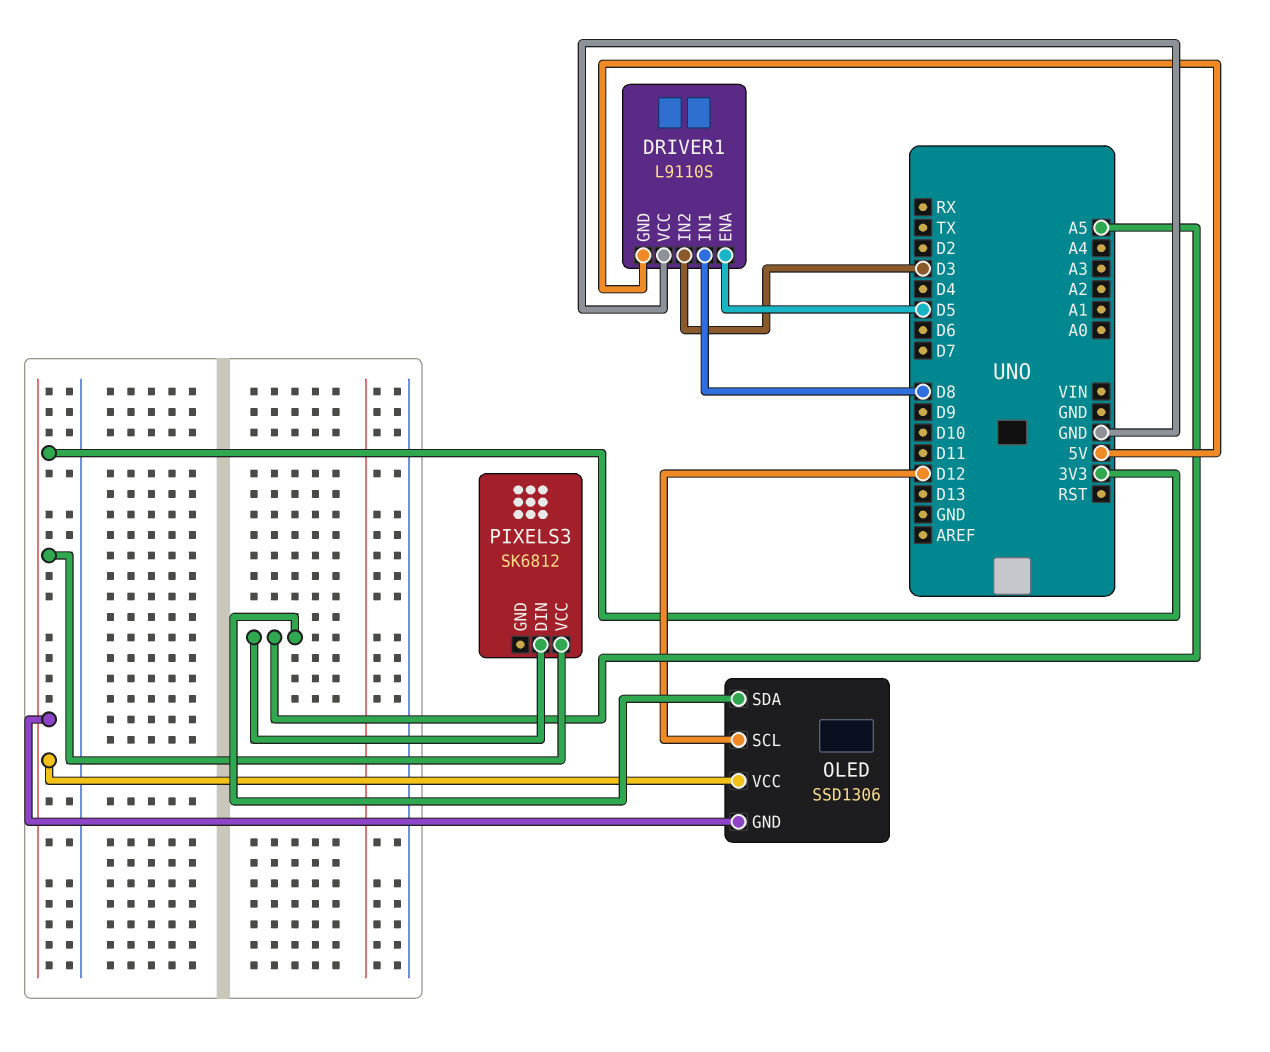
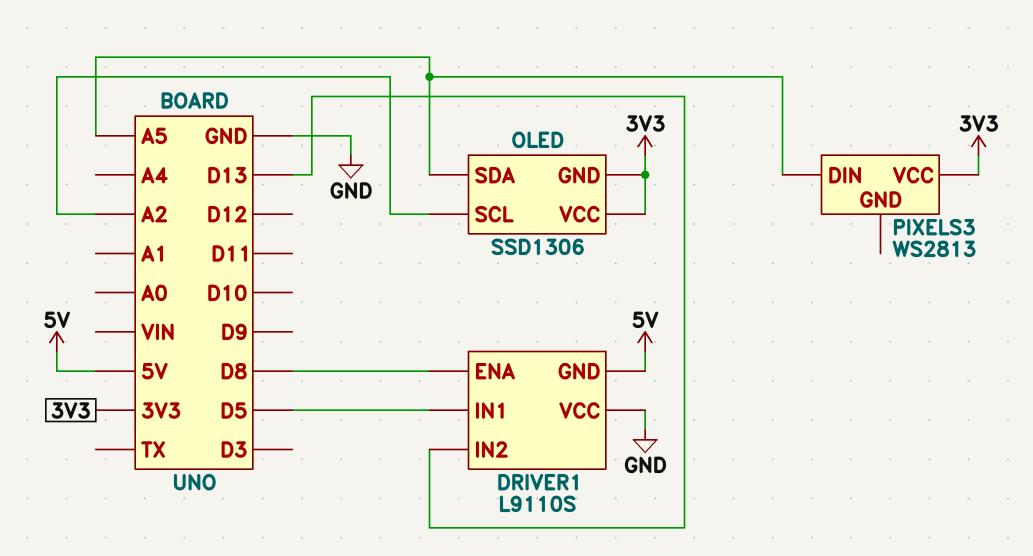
DRIVER1 pin ENA: D5 -> D8
DRIVER1 pin IN1: D8 -> D5
DRIVER1 pin IN2: D3 -> D13
OLED pin SCL: D12 -> A2
PIXELS3: SK6812 -> WS2813

